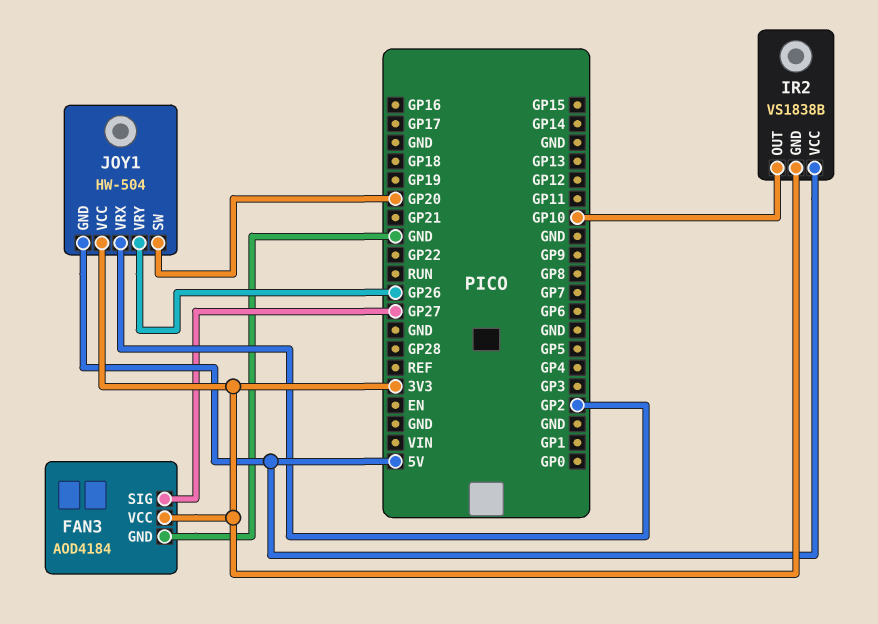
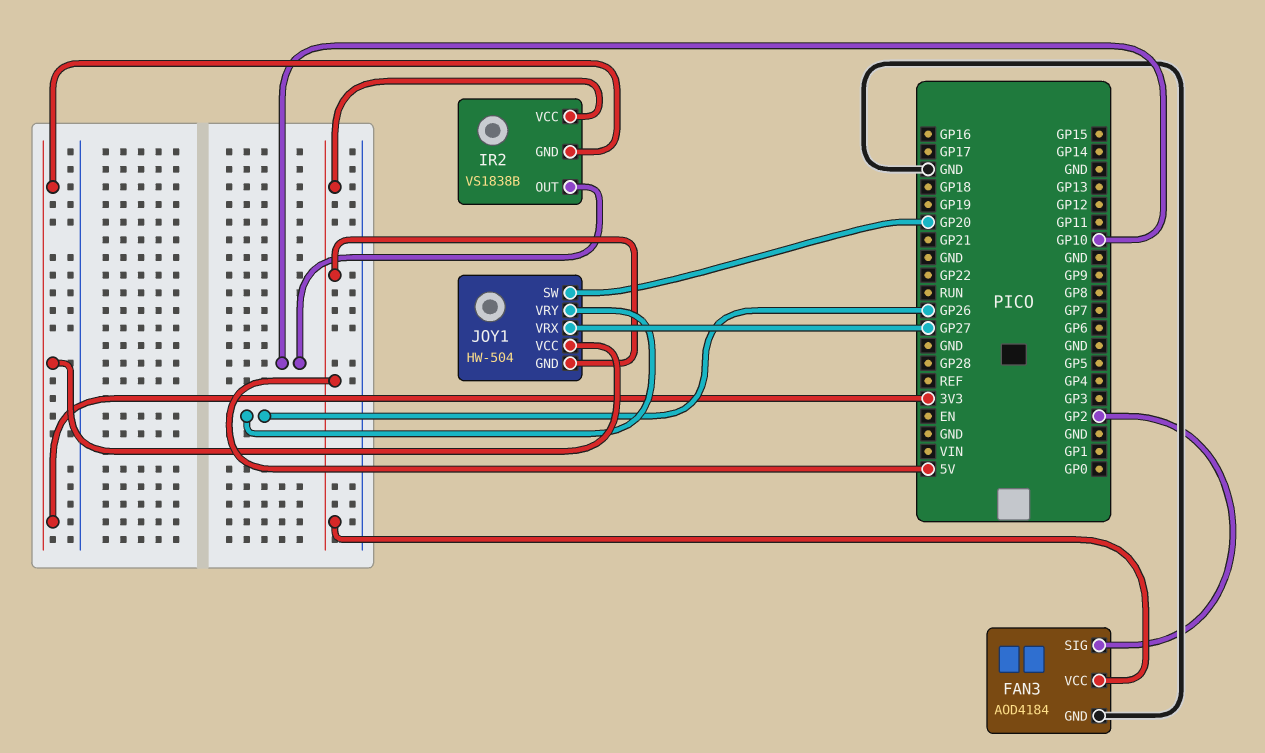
FAN3 pin SIG: GP27 -> GP2
FAN3 pin VCC: 3V3 -> 5V
JOY1 pin VRX: GP2 -> GP27

